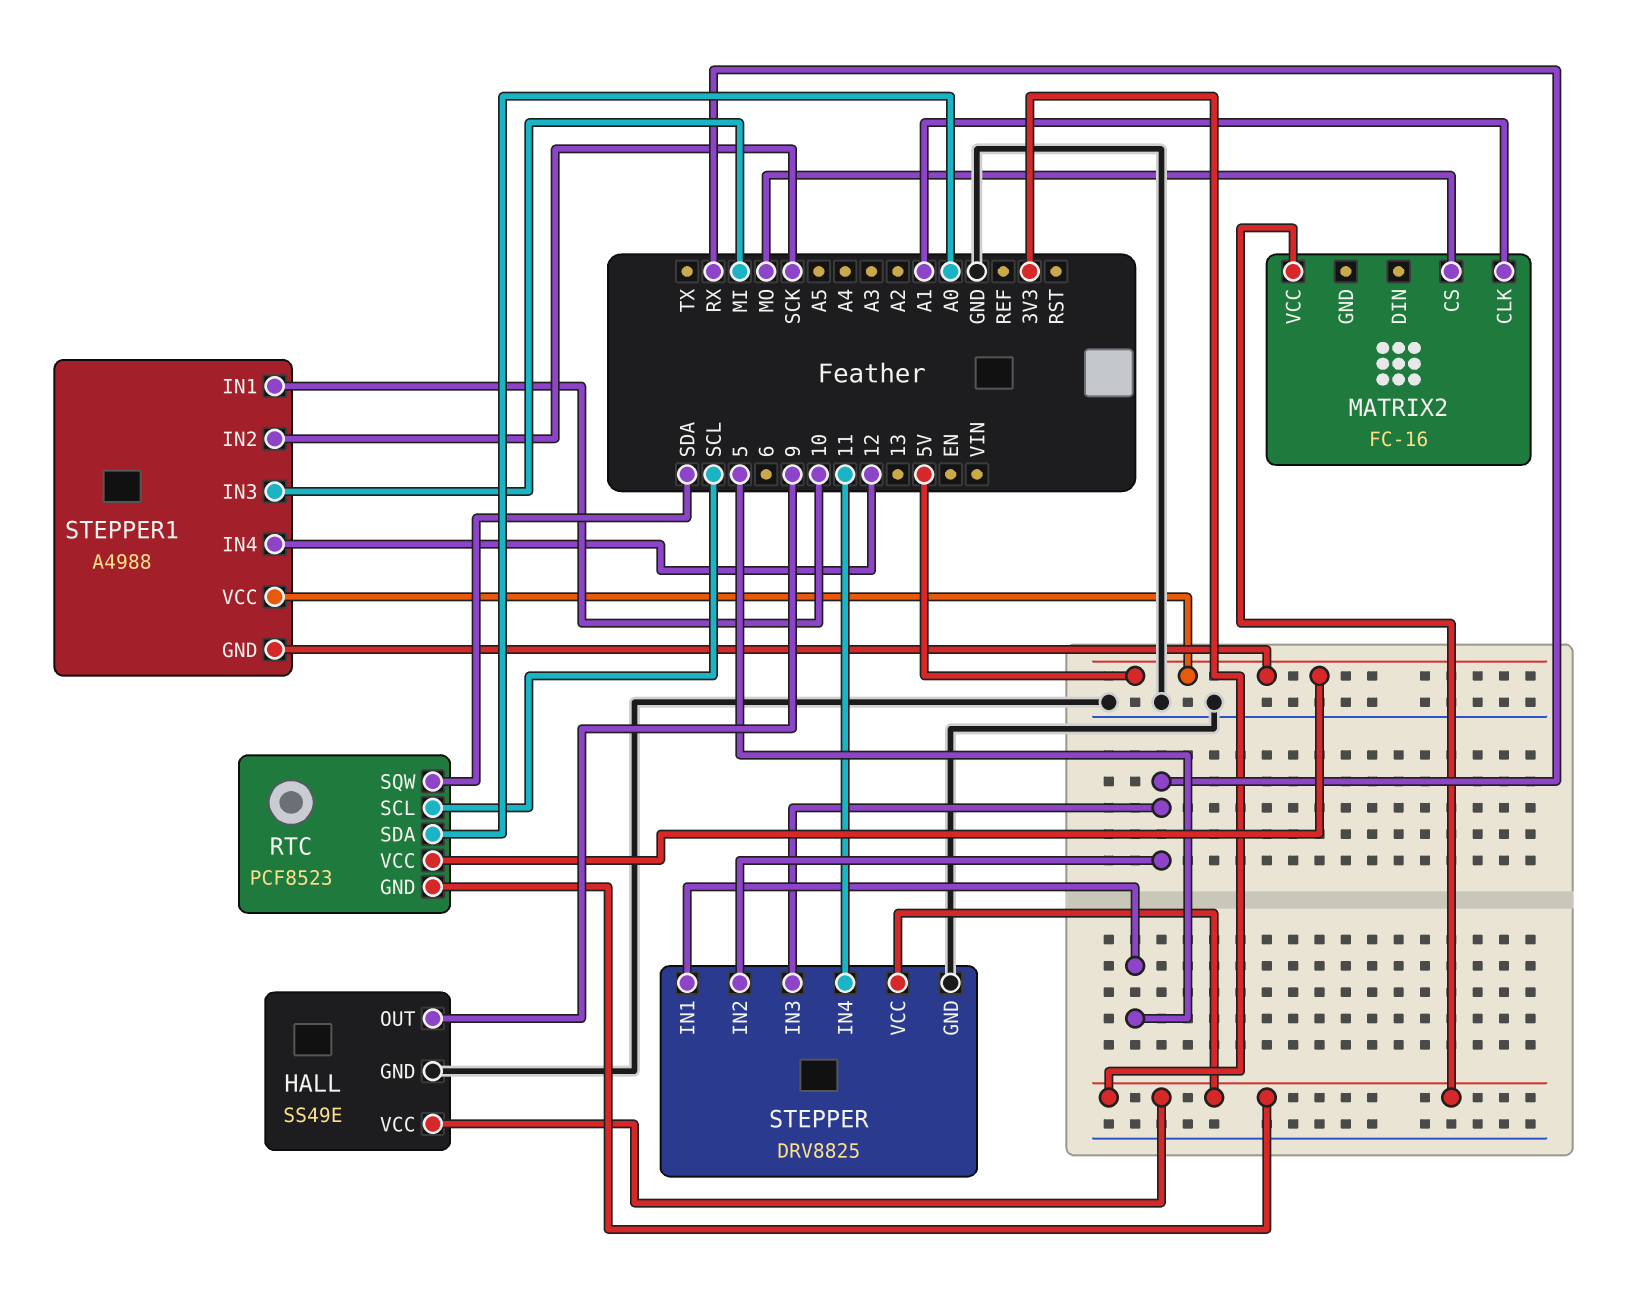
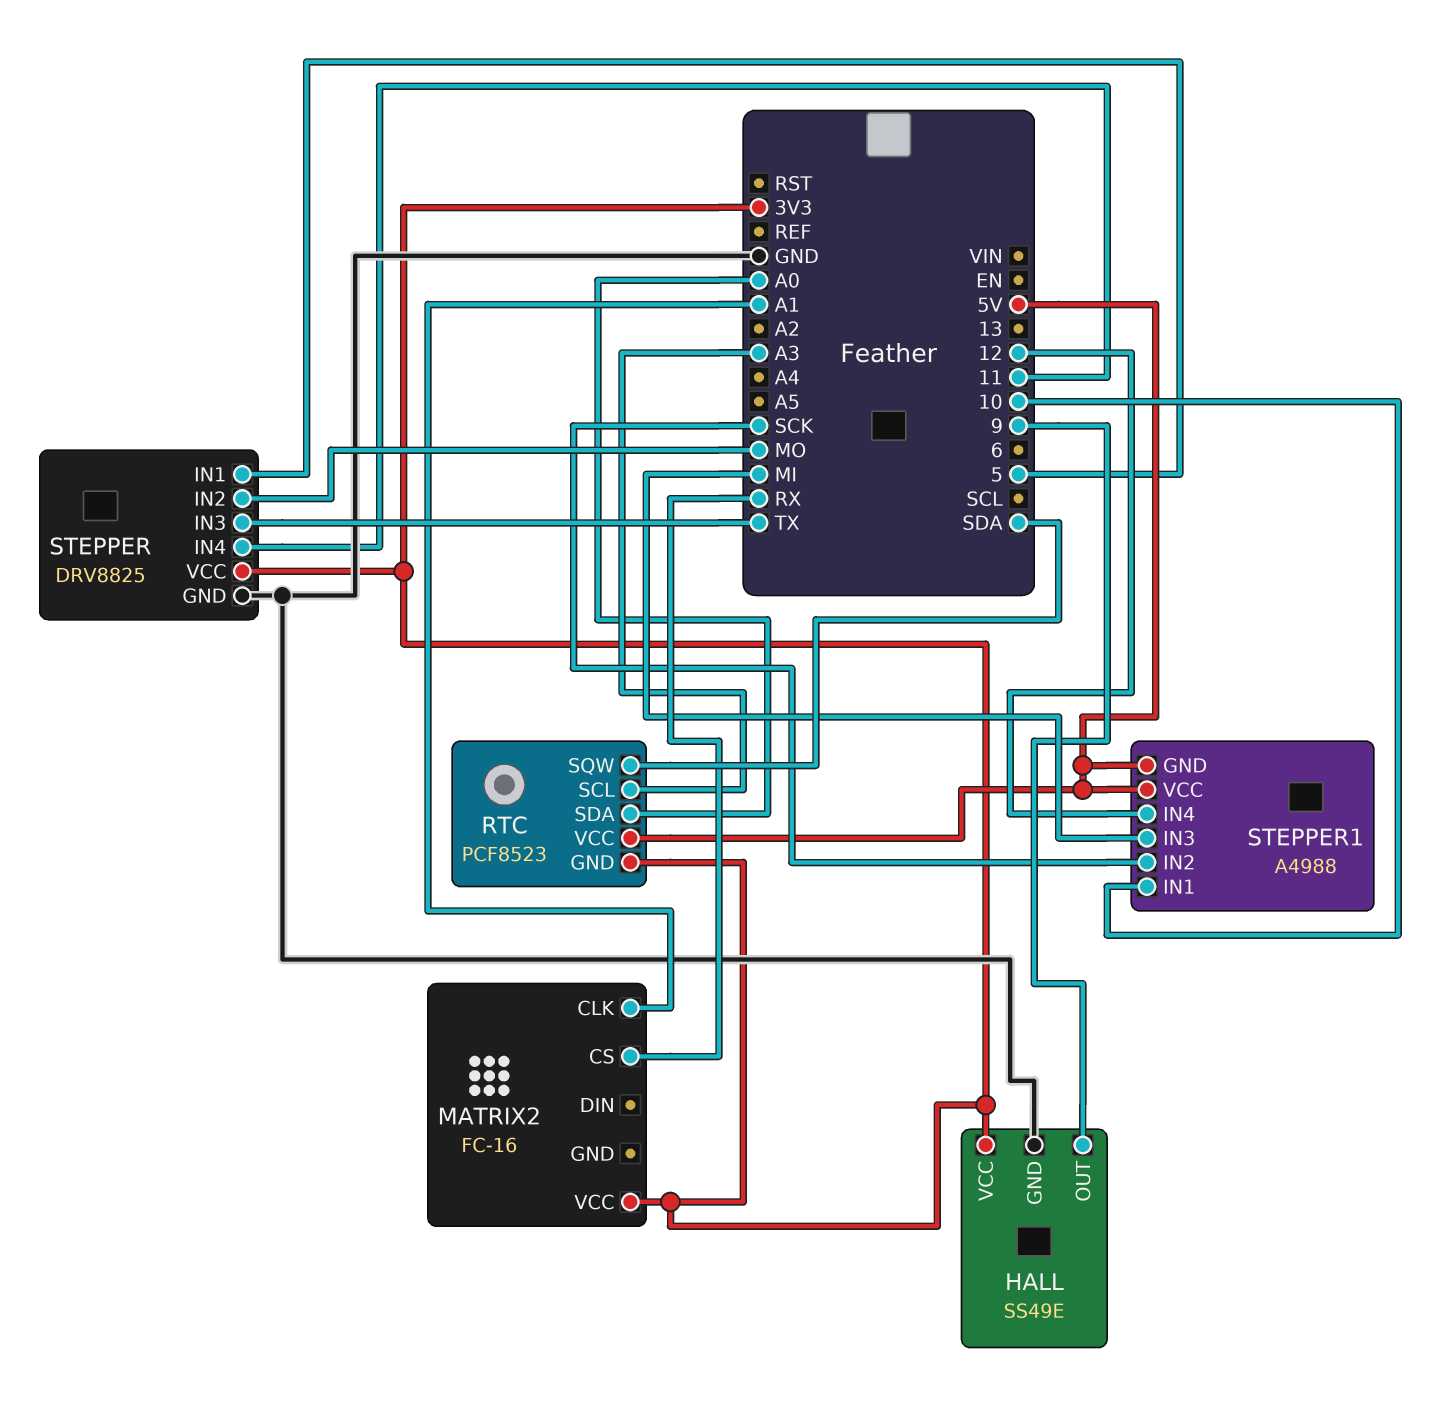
MATRIX2 pin CS: MO -> RX
RTC pin SCL: SCL -> A3
STEPPER pin IN2: RX -> MO
STEPPER pin IN3: RX -> TX

